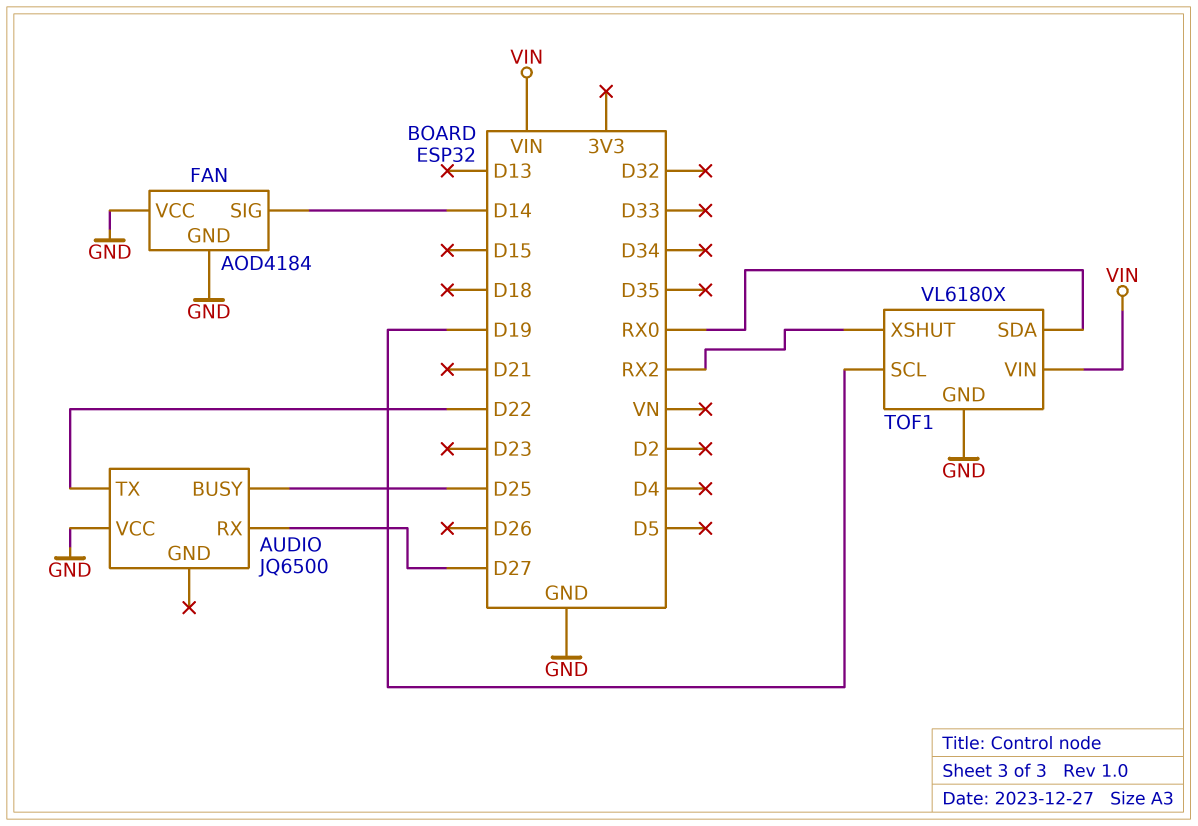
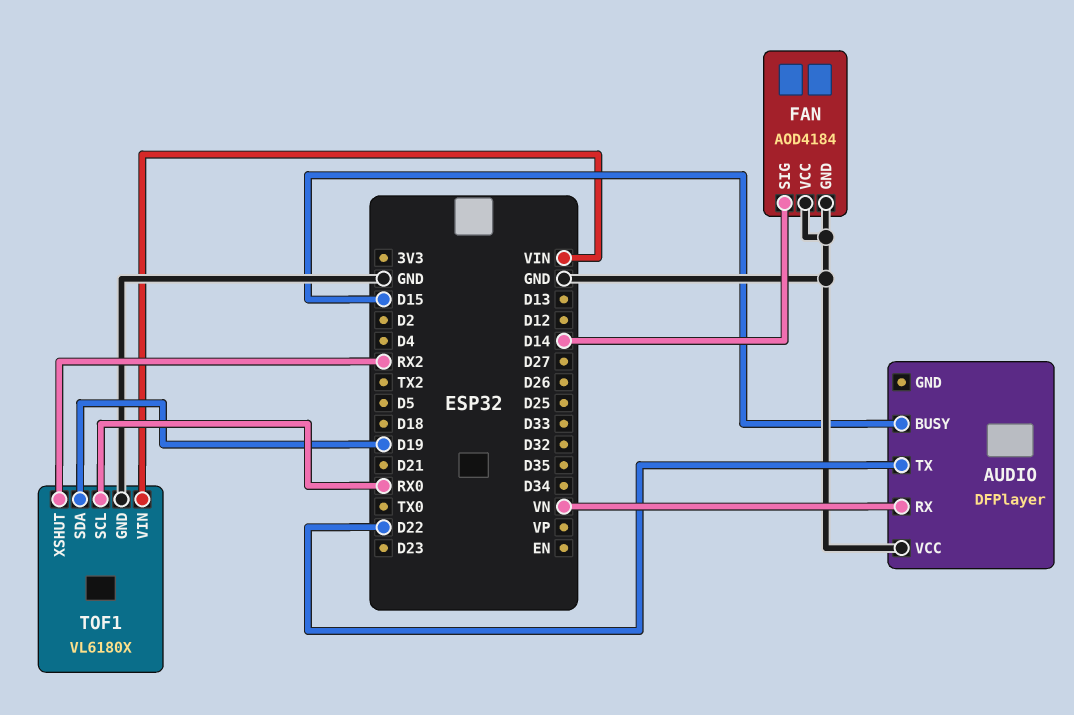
AUDIO: JQ6500 -> DFPlayer
AUDIO pin BUSY: D25 -> D15
AUDIO pin RX: D27 -> VN
TOF1 pin SCL: D19 -> RX0
TOF1 pin SDA: RX0 -> D19

